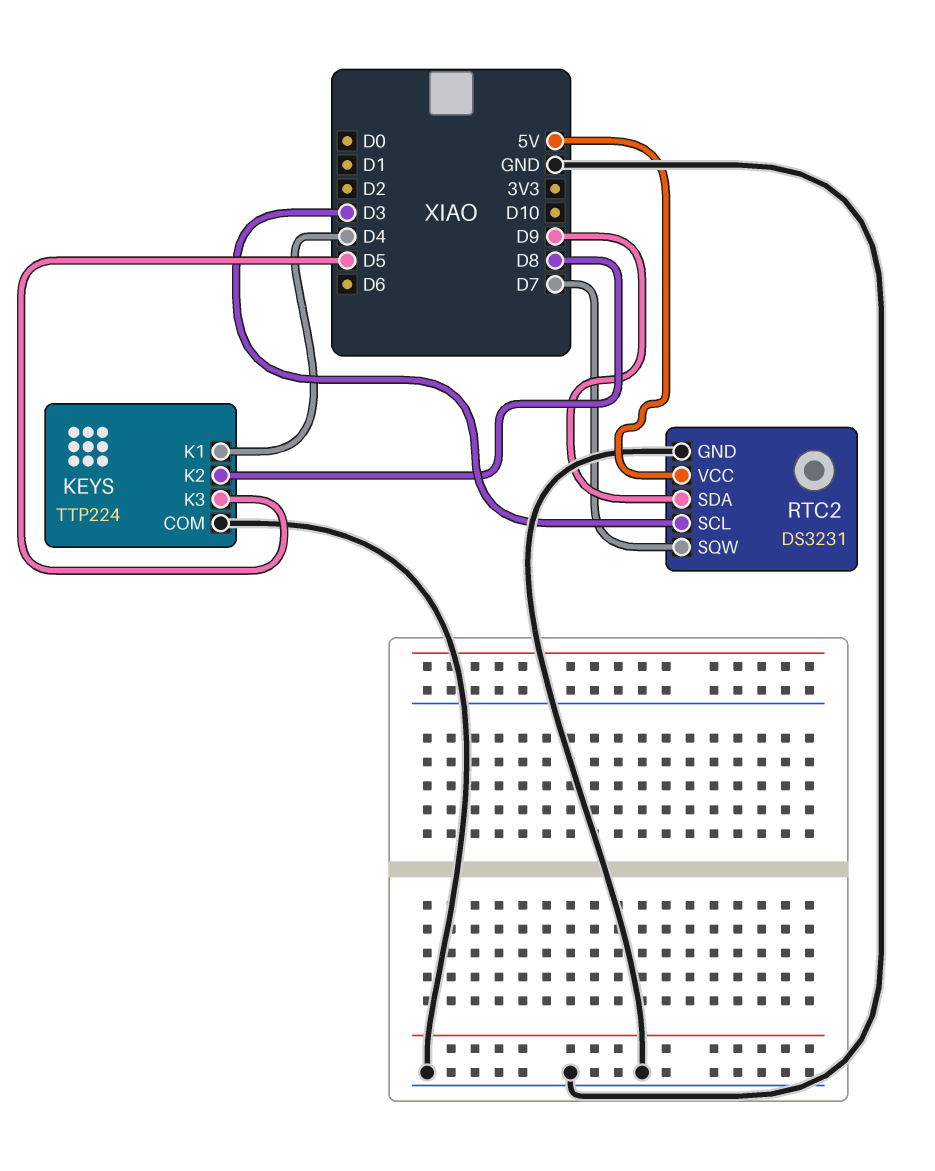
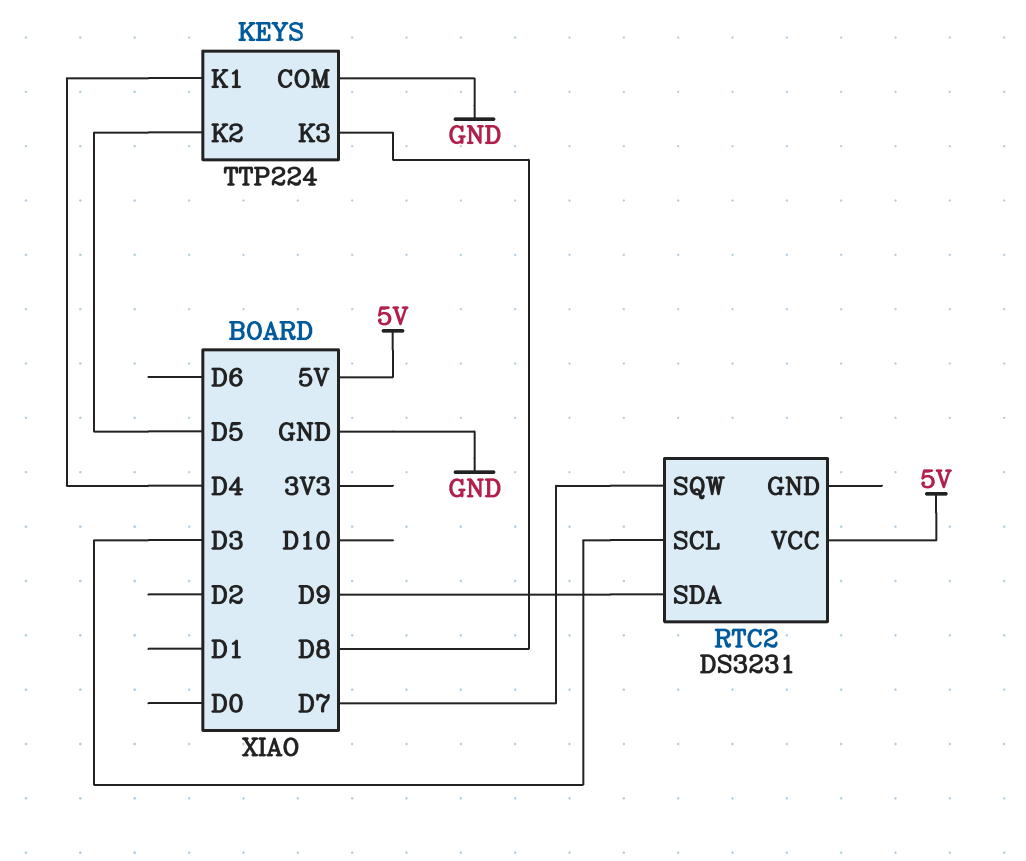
KEYS pin K2: D8 -> D5
KEYS pin K3: D5 -> D8
RTC2 pin GND: GND -> none

